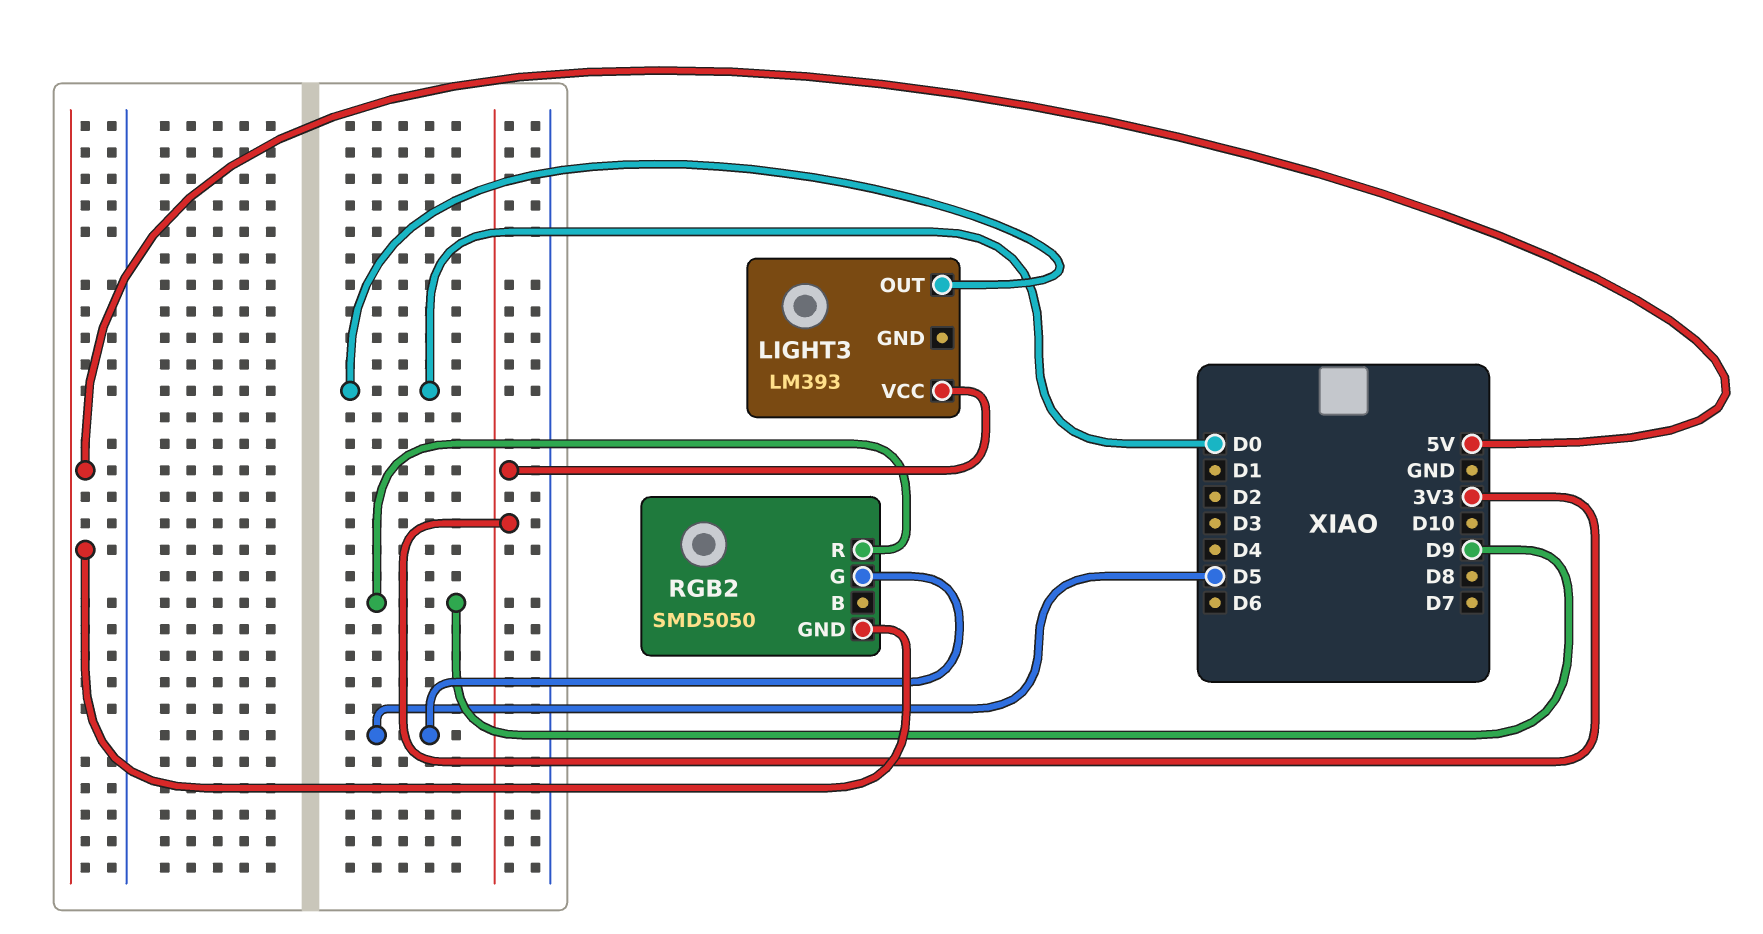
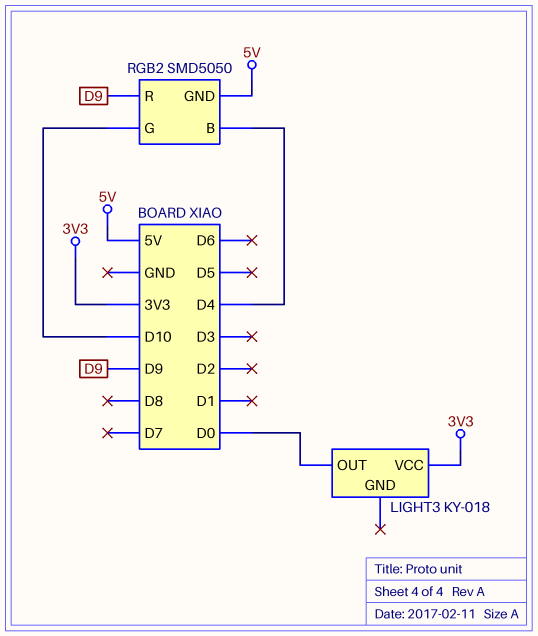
LIGHT3: LM393 -> KY-018
RGB2 pin B: none -> D4
RGB2 pin G: D5 -> D10

